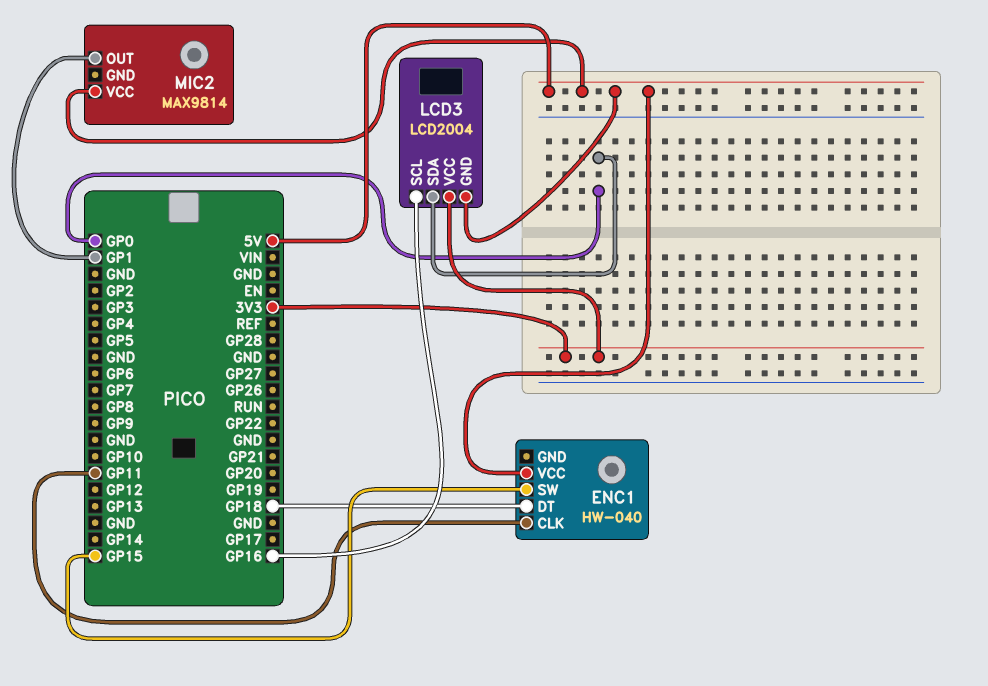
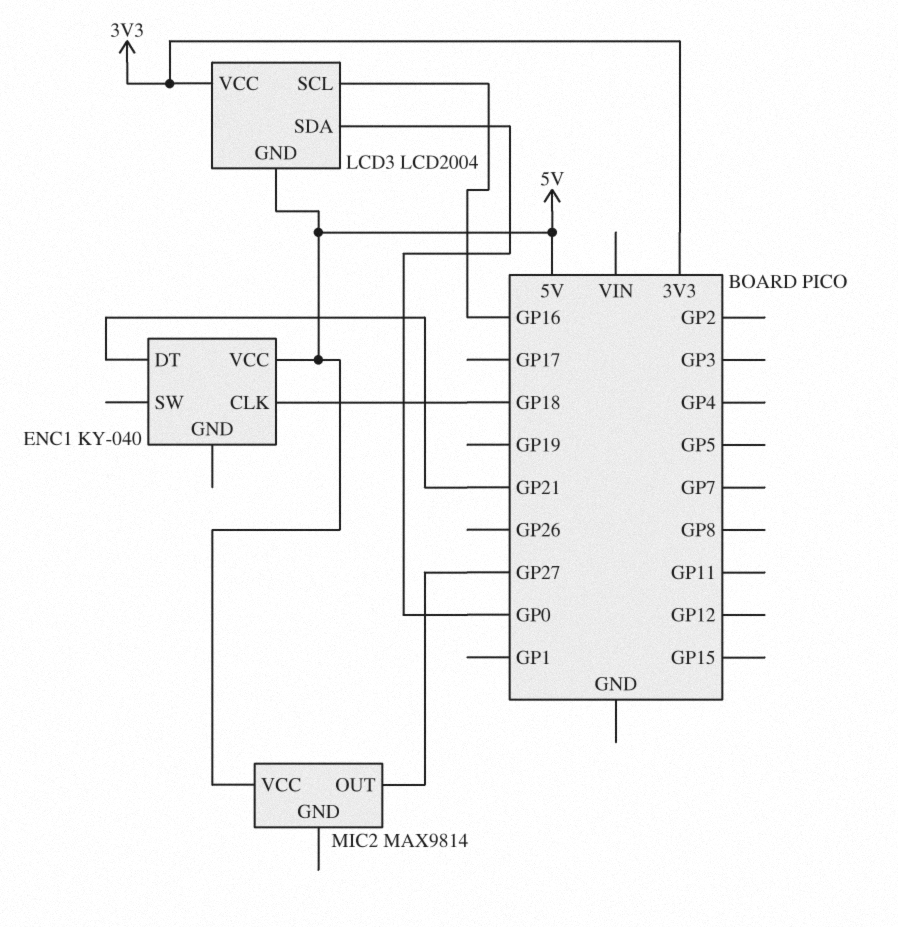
ENC1: HW-040 -> KY-040
ENC1 pin CLK: GP11 -> GP18
ENC1 pin DT: GP18 -> GP21
ENC1 pin SW: GP15 -> none
MIC2 pin OUT: GP1 -> GP27

